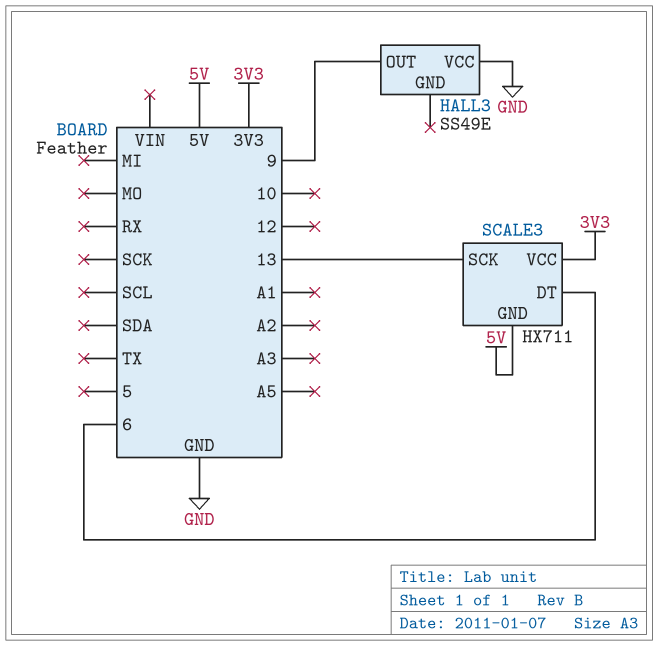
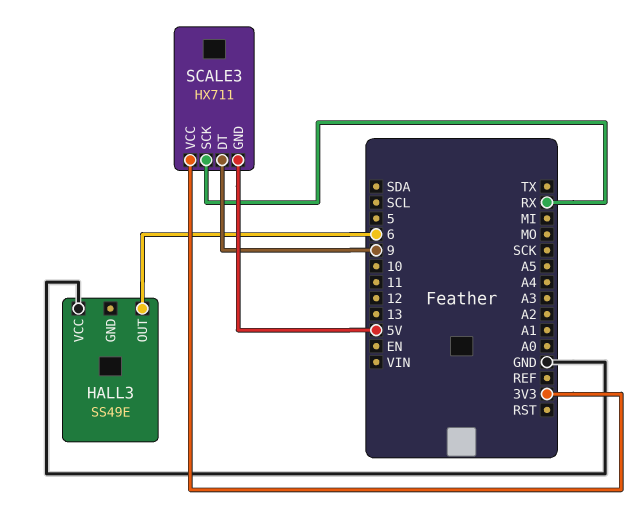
HALL3 pin OUT: 9 -> 6
SCALE3 pin DT: 6 -> 9
SCALE3 pin SCK: 13 -> RX

